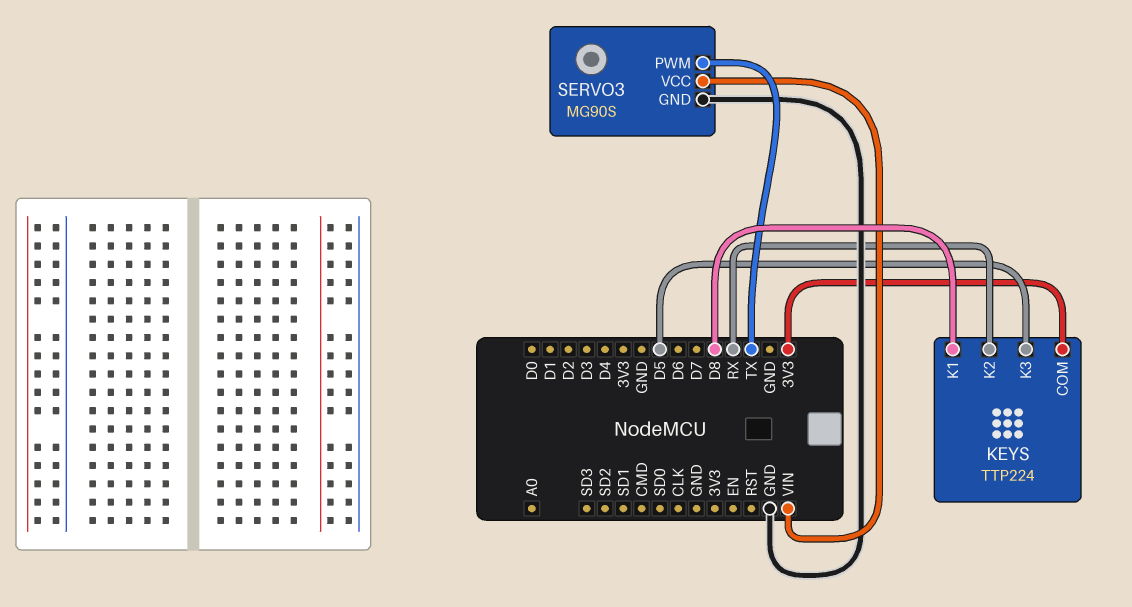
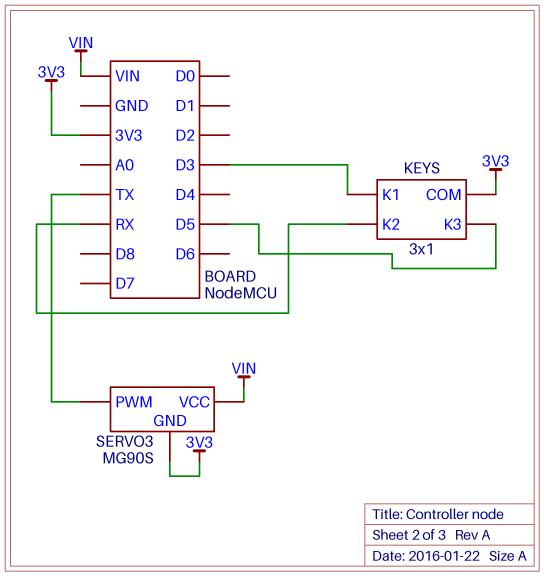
KEYS: TTP224 -> 3x1
KEYS pin K1: D8 -> D3
SERVO3 pin GND: GND -> 3V3

